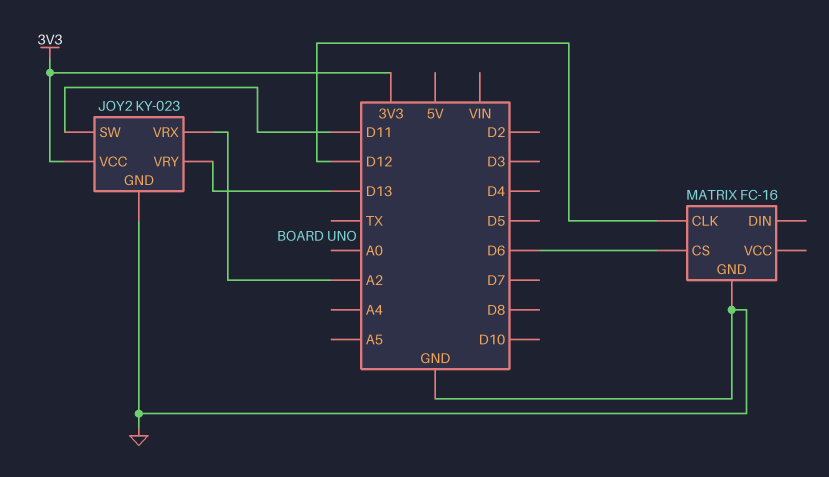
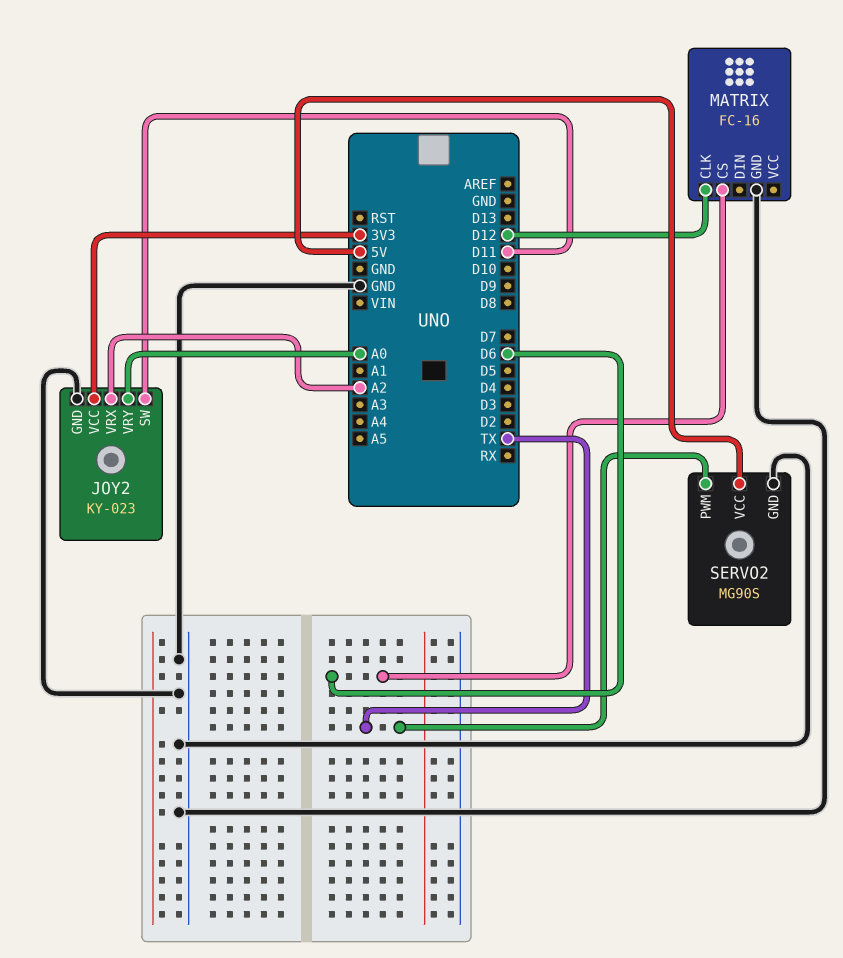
JOY2 pin VRY: D13 -> A0
SERVO2: none -> MG90S
SERVO2 pin GND: none -> GND
SERVO2 pin PWM: none -> TX
SERVO2 pin VCC: none -> 5V

